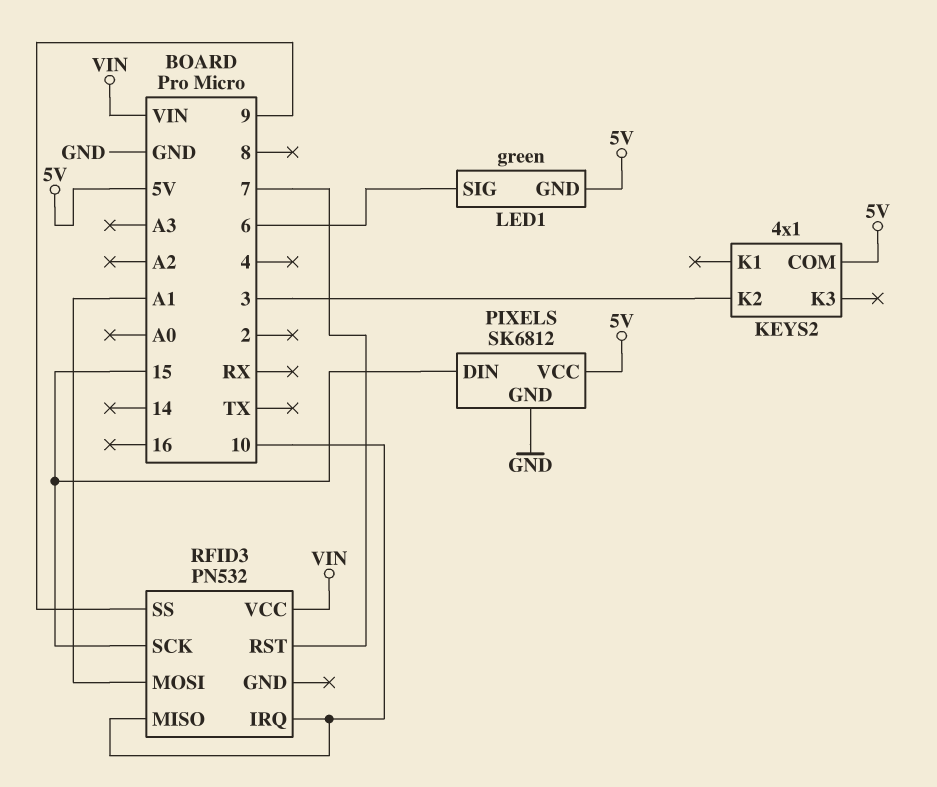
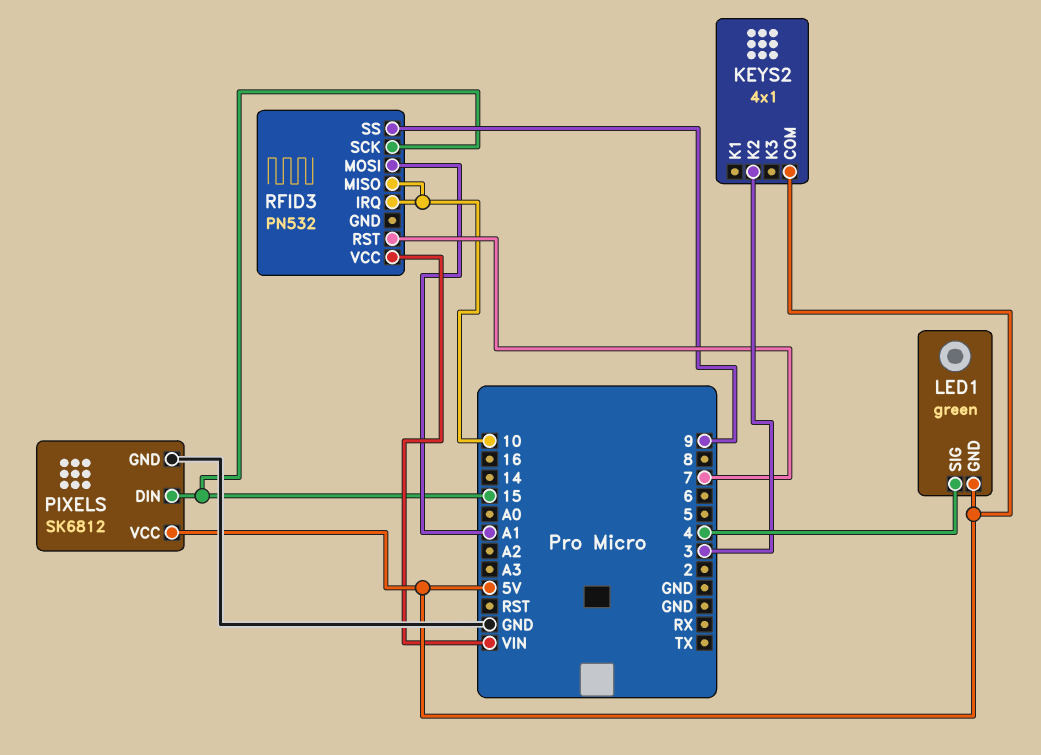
LED1 pin SIG: 6 -> 4

